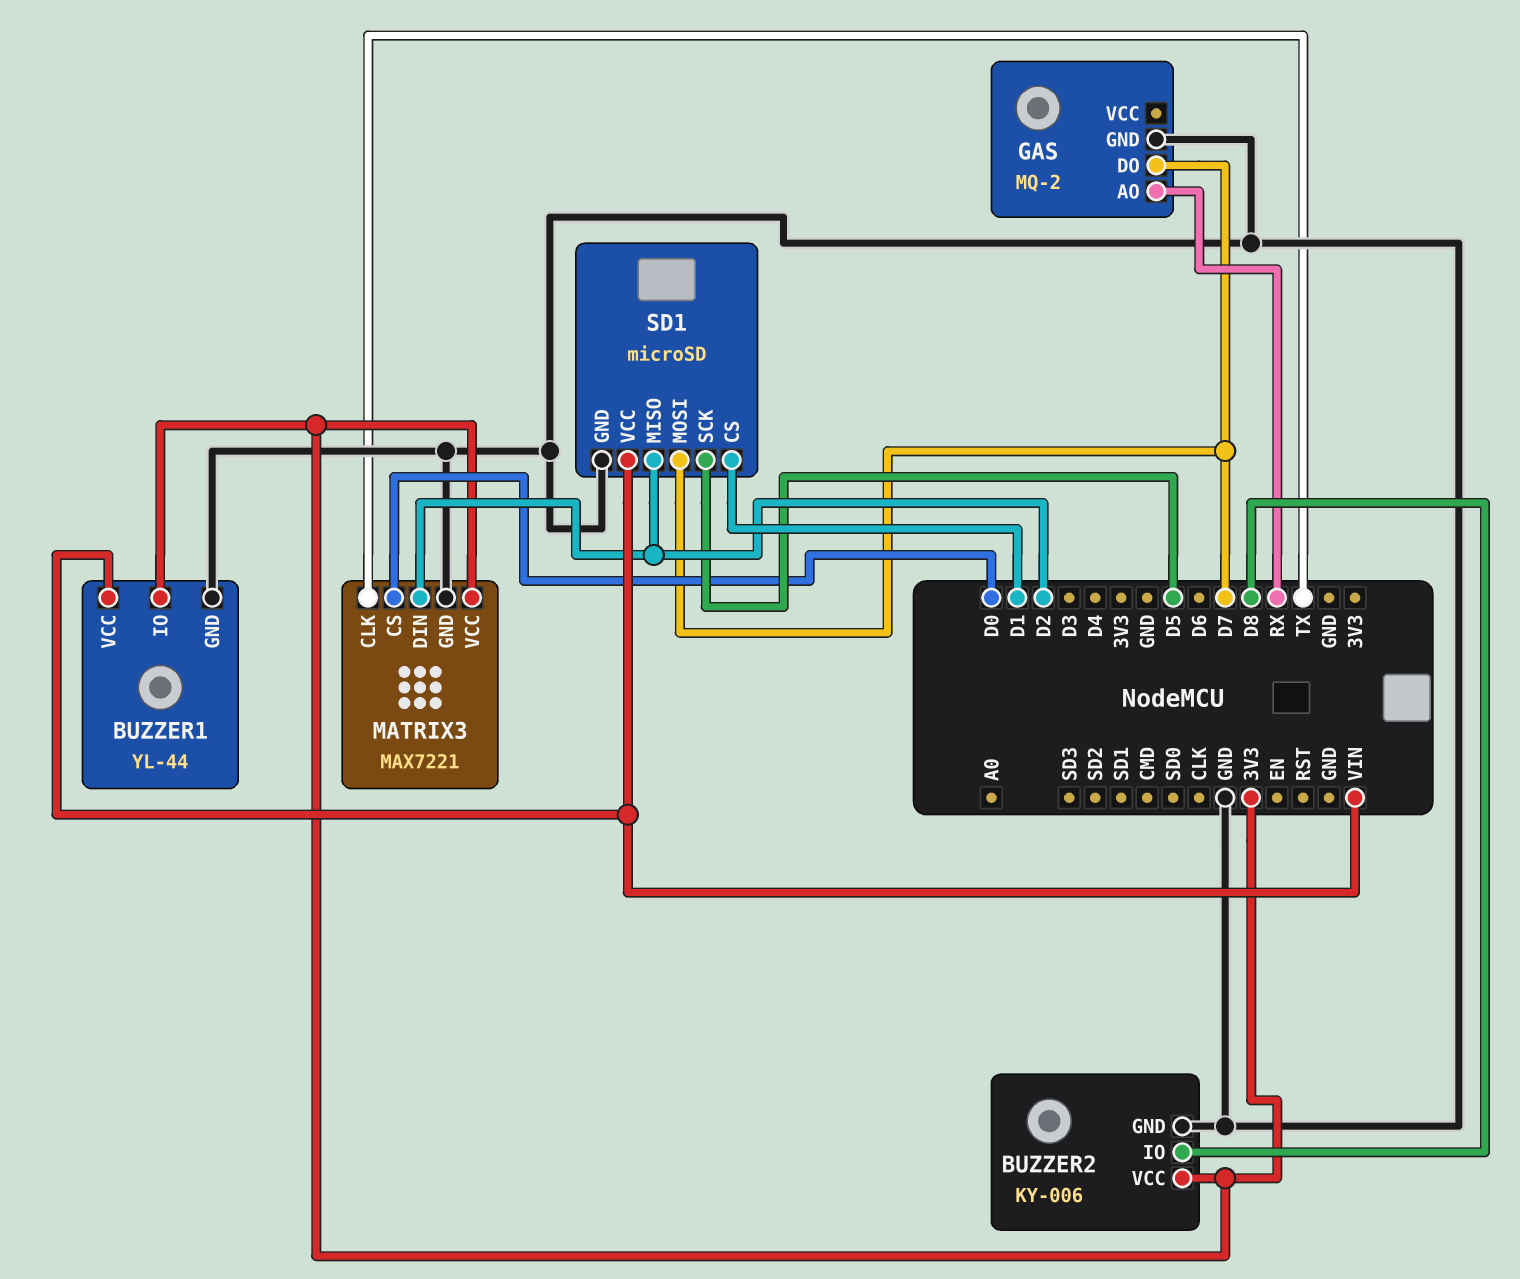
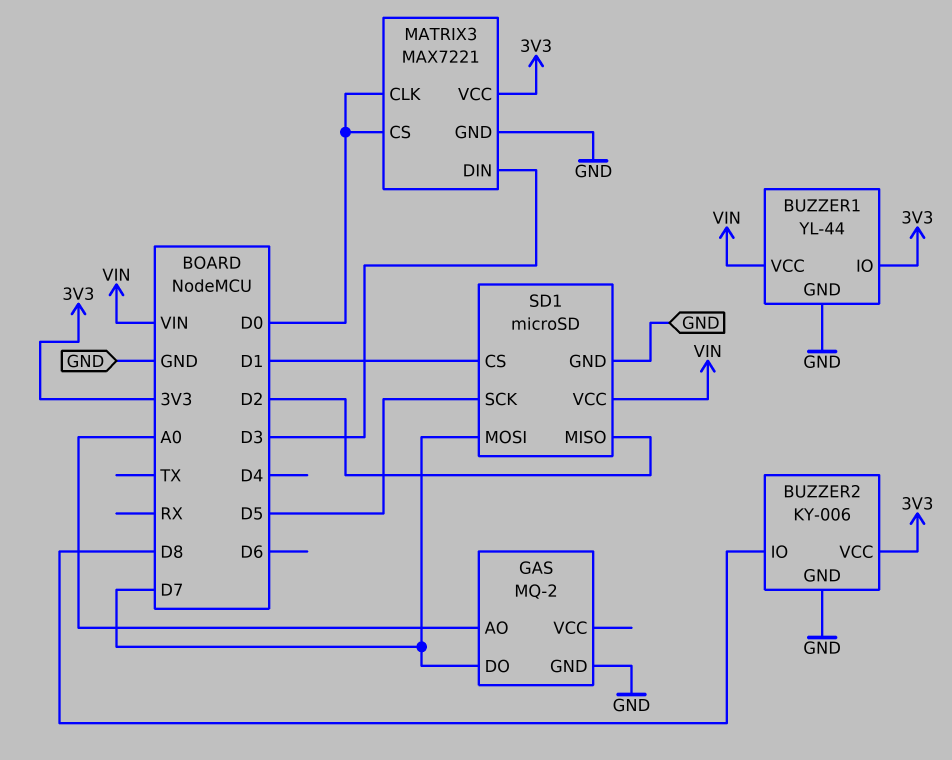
GAS pin AO: RX -> A0
MATRIX3 pin CLK: TX -> D0
MATRIX3 pin DIN: D2 -> D3

